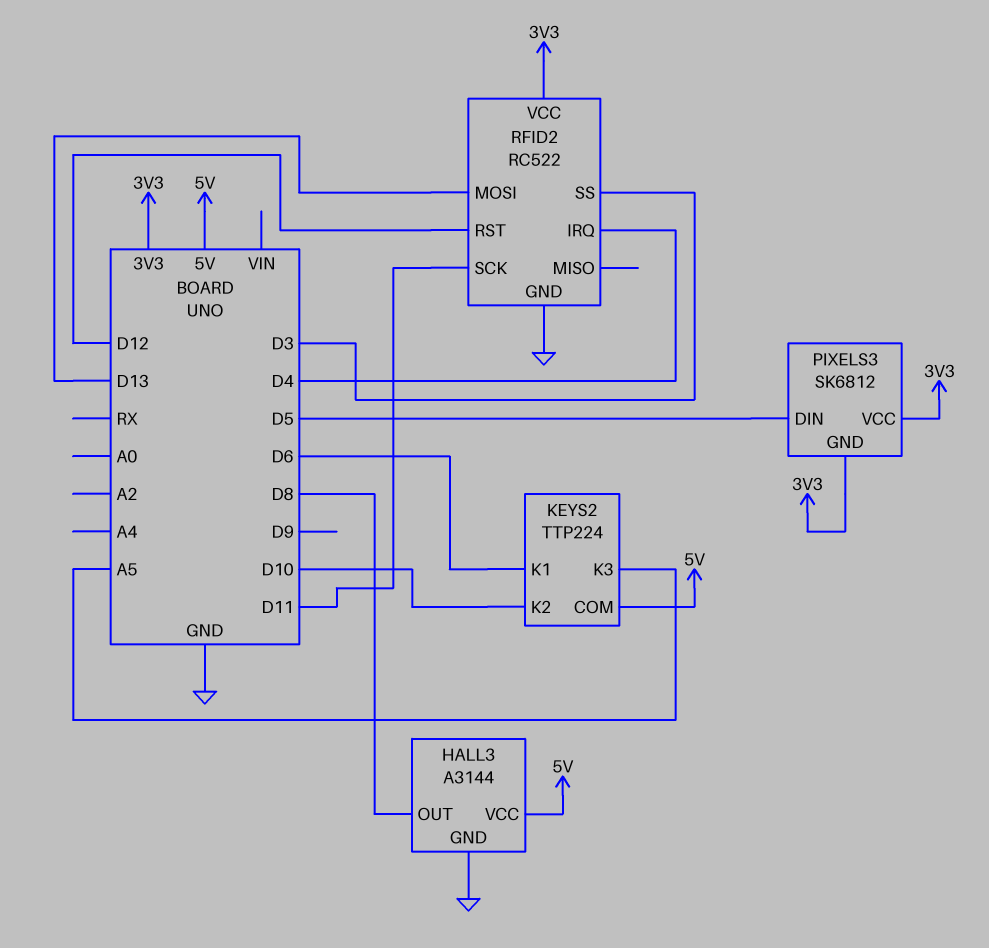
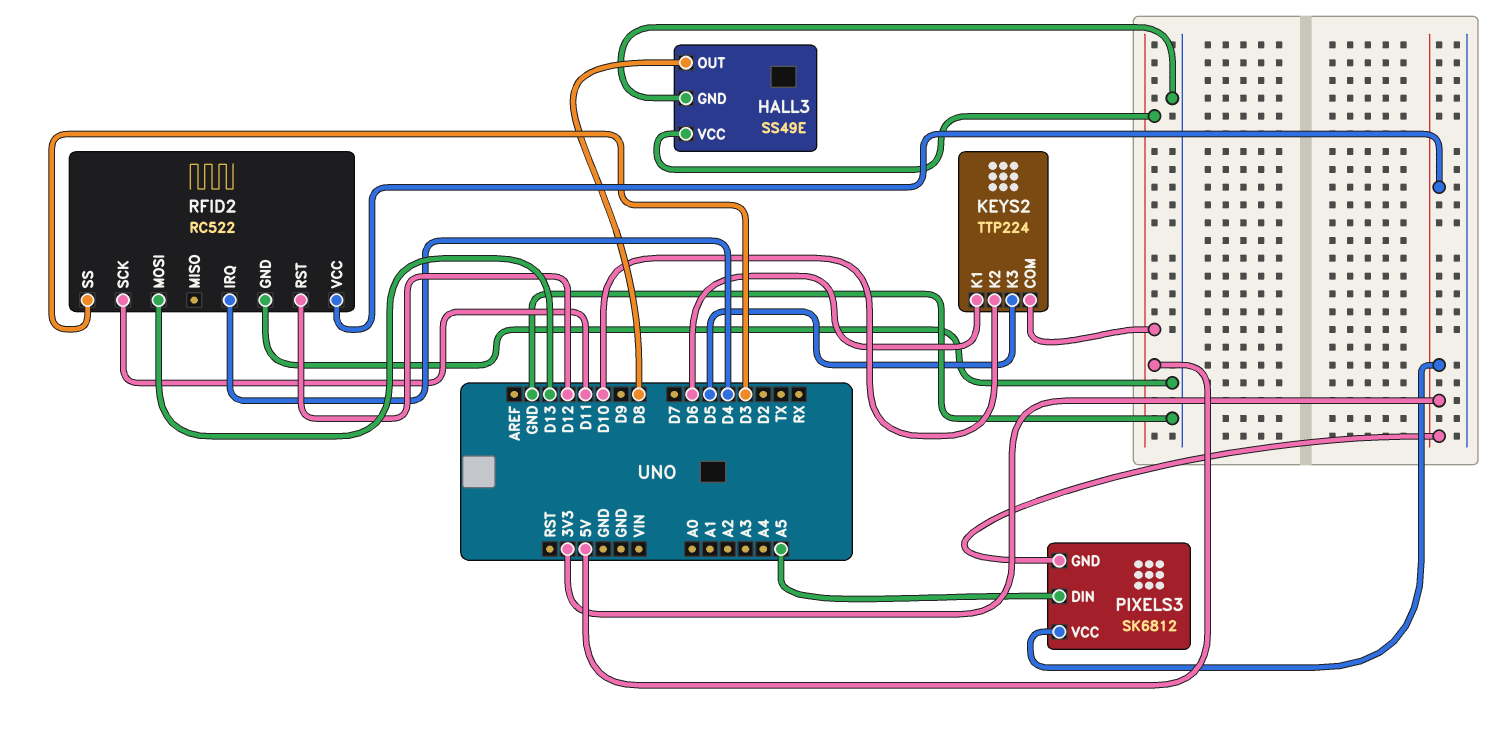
HALL3: A3144 -> SS49E
KEYS2 pin K3: A5 -> D5
PIXELS3 pin DIN: D5 -> A5

